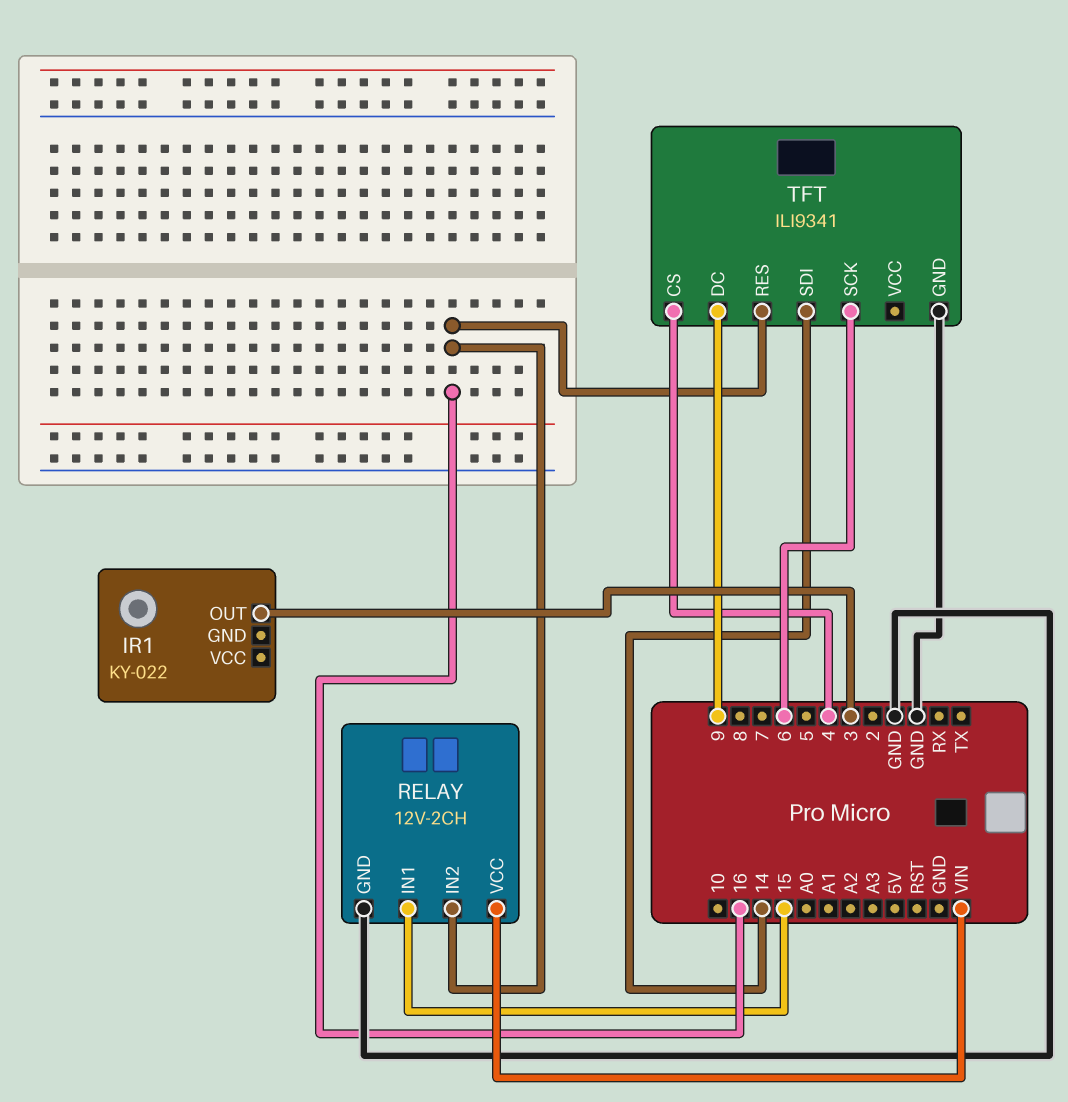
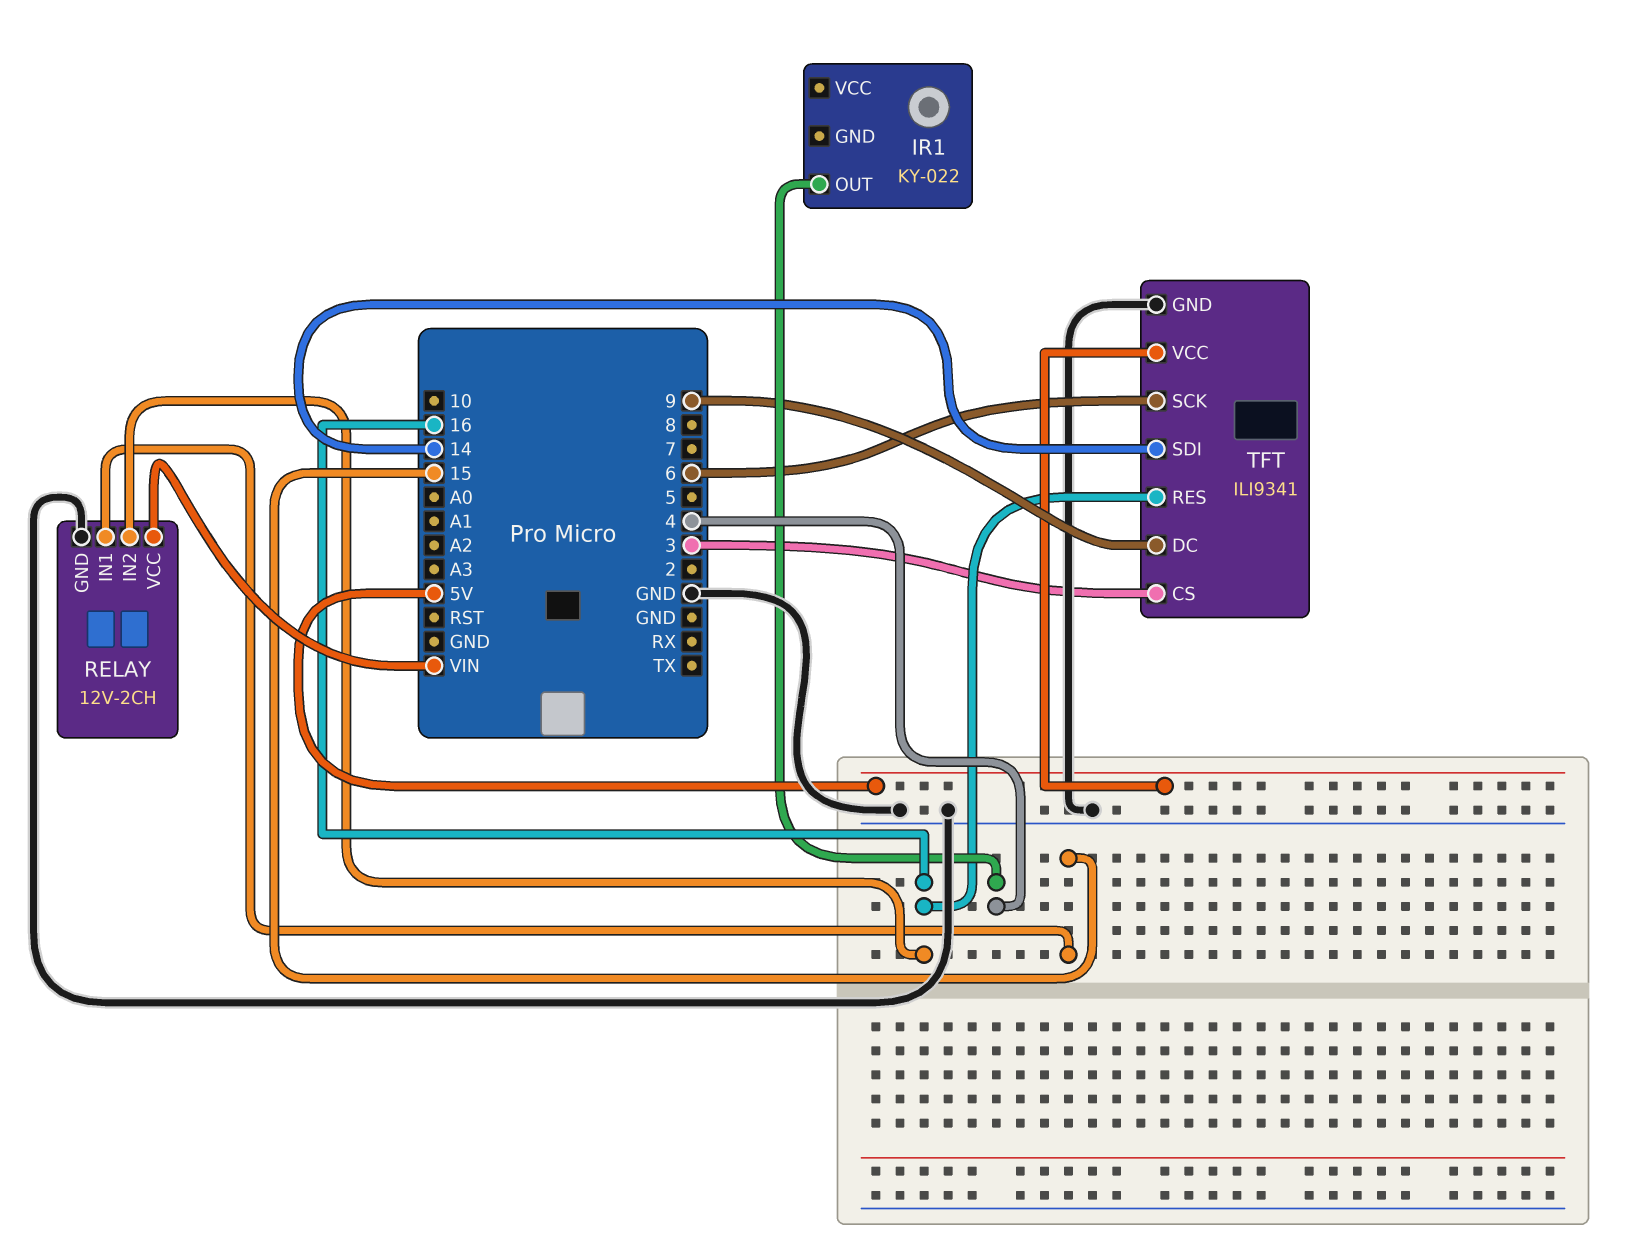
IR1 pin OUT: 3 -> 4
TFT pin CS: 4 -> 3
TFT pin VCC: none -> 5V

